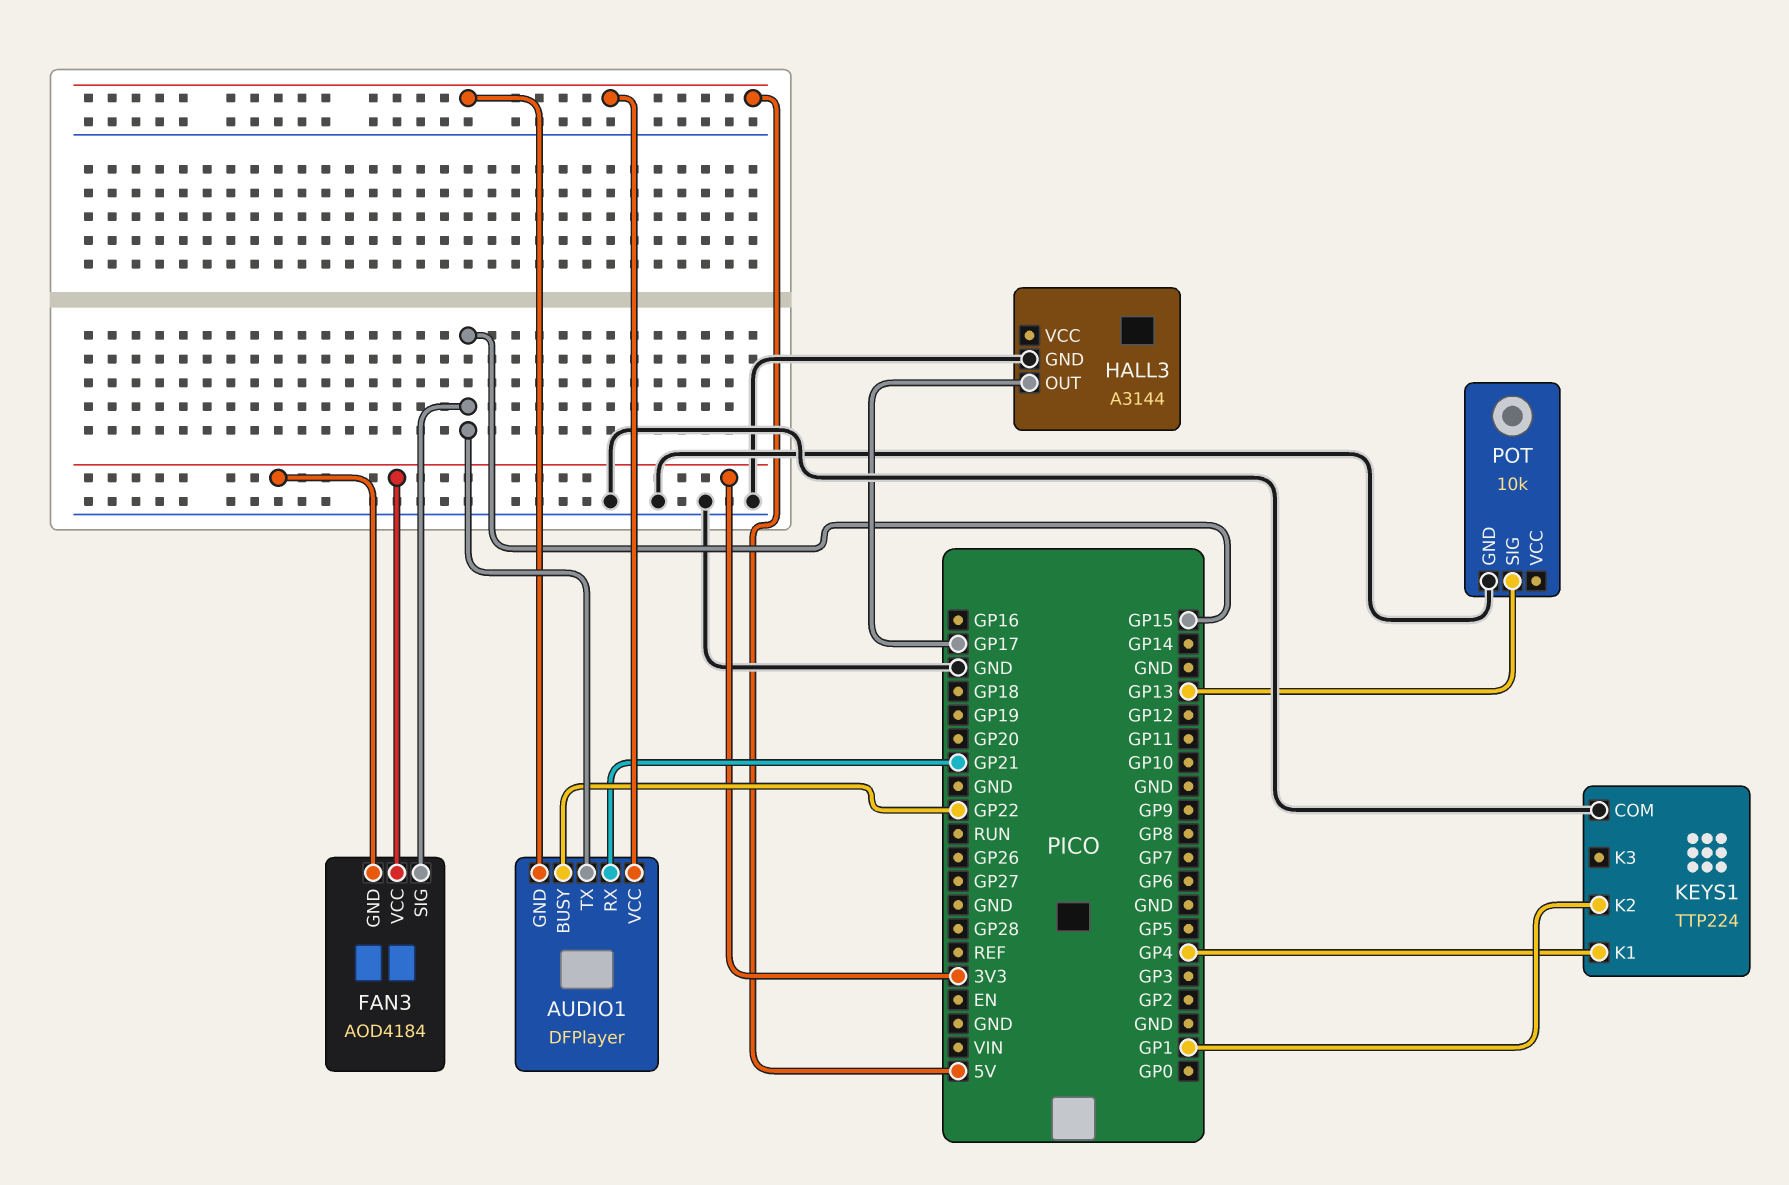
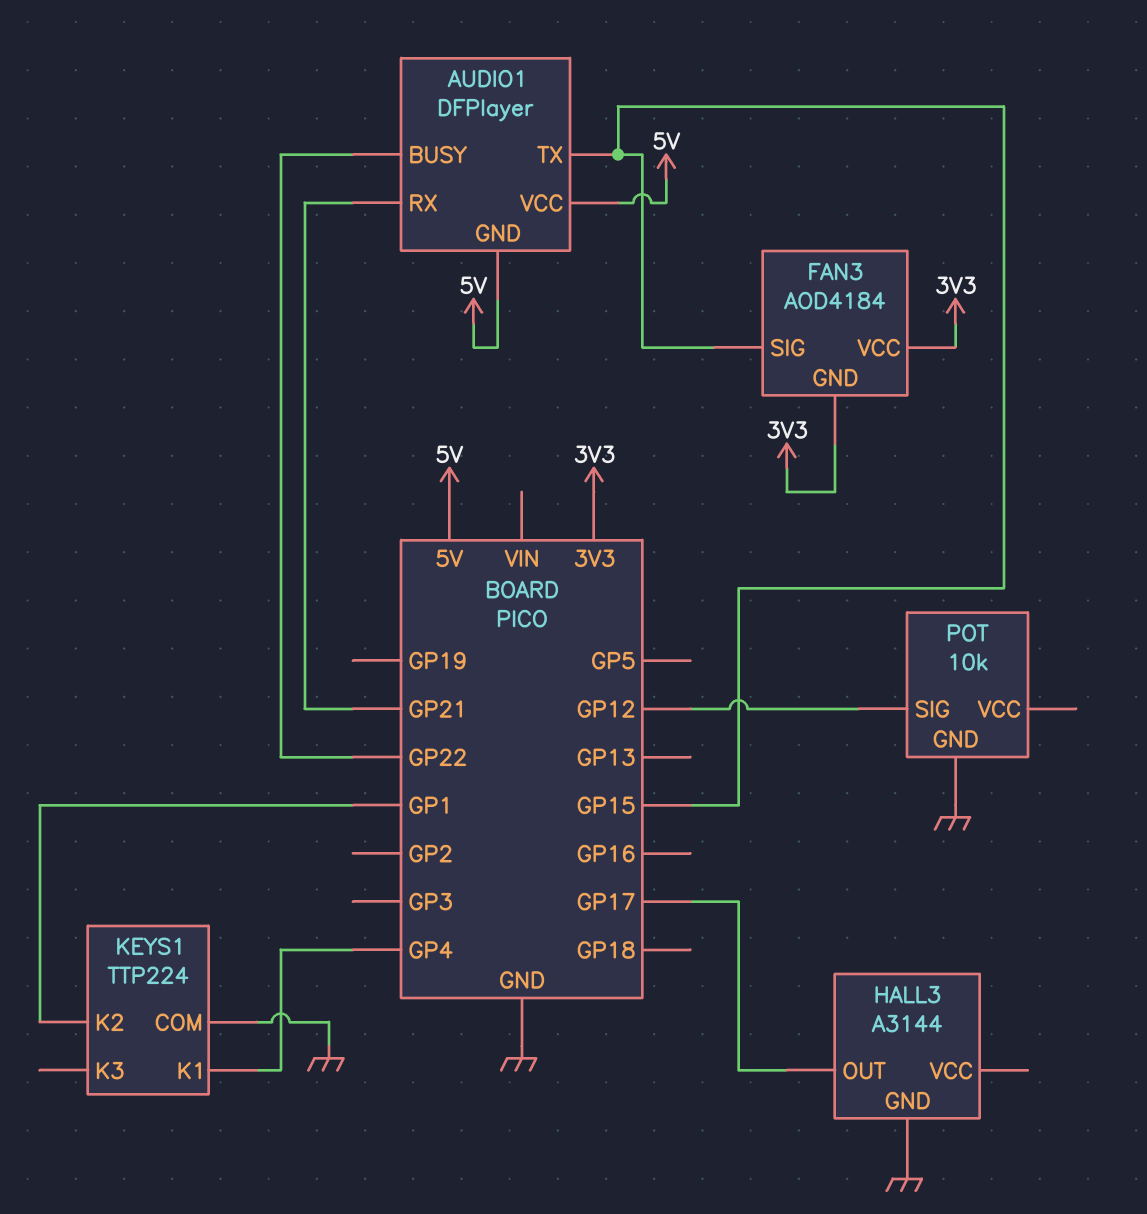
POT pin SIG: GP13 -> GP12

